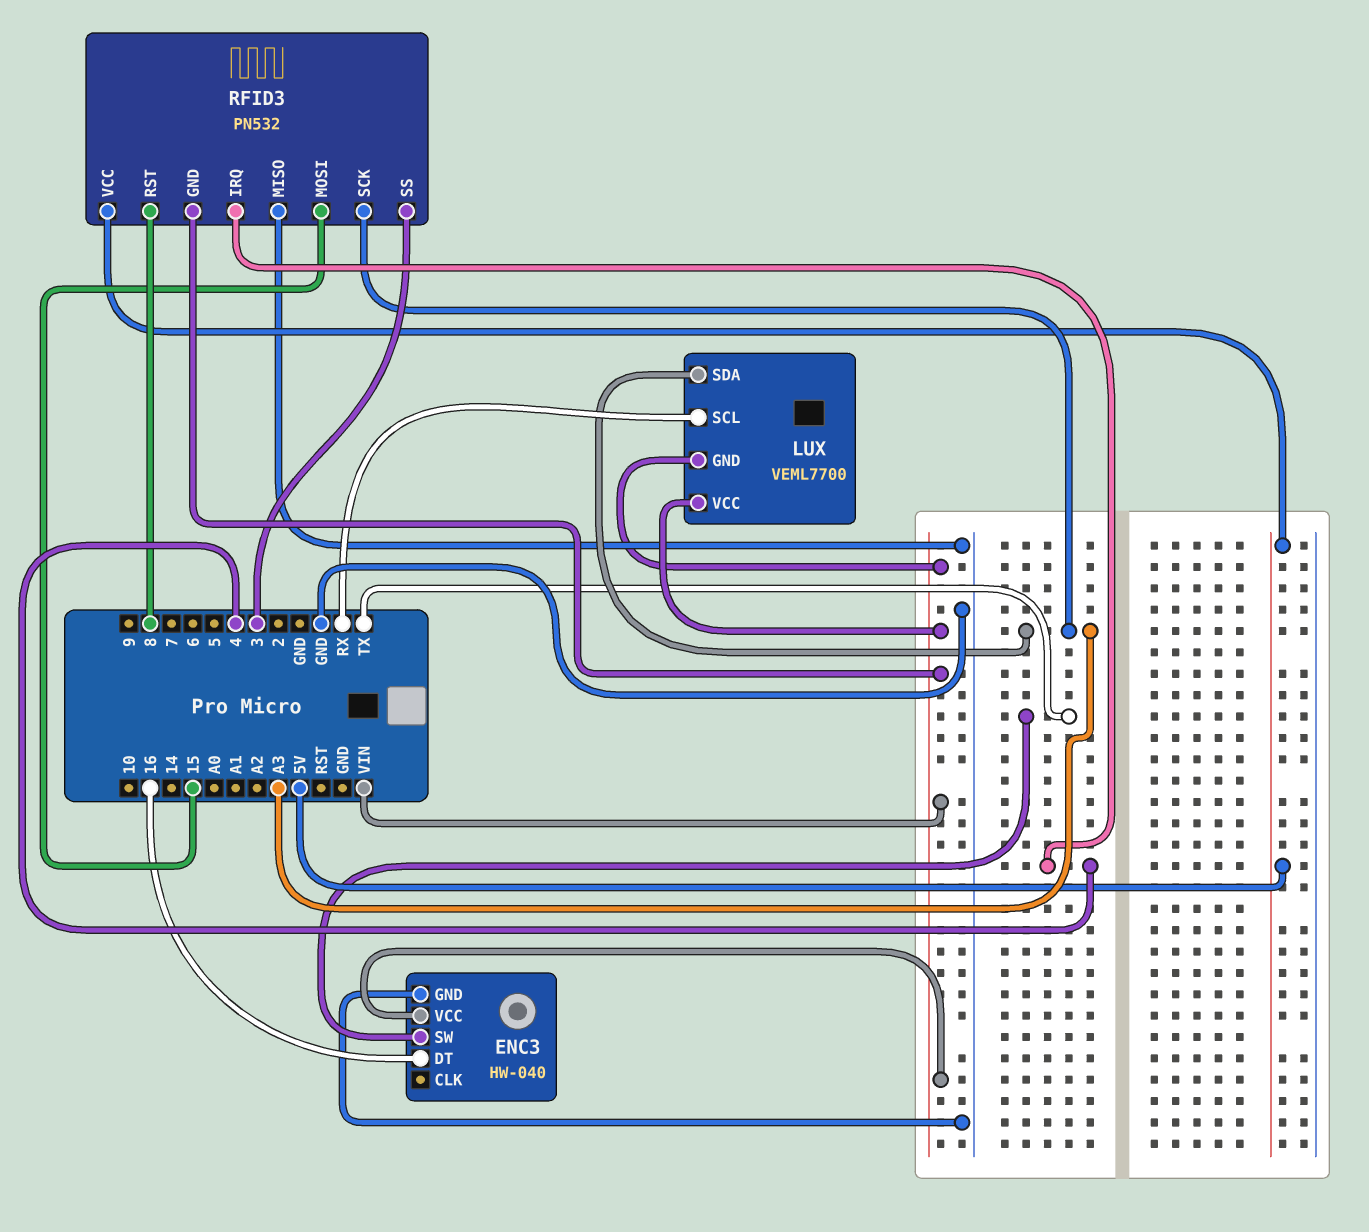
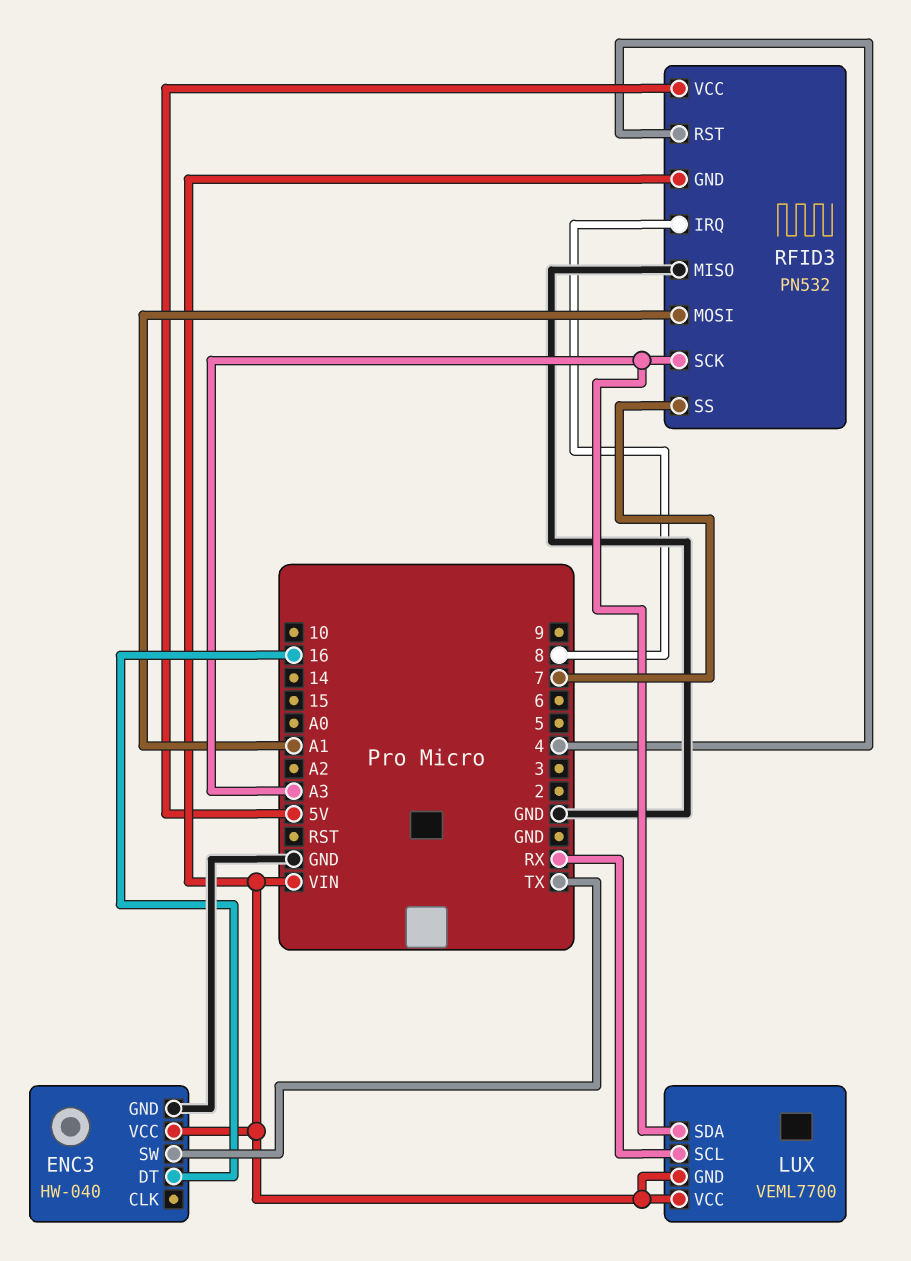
RFID3 pin IRQ: 4 -> 8
RFID3 pin MOSI: 15 -> A1
RFID3 pin RST: 8 -> 4
RFID3 pin SS: 3 -> 7

